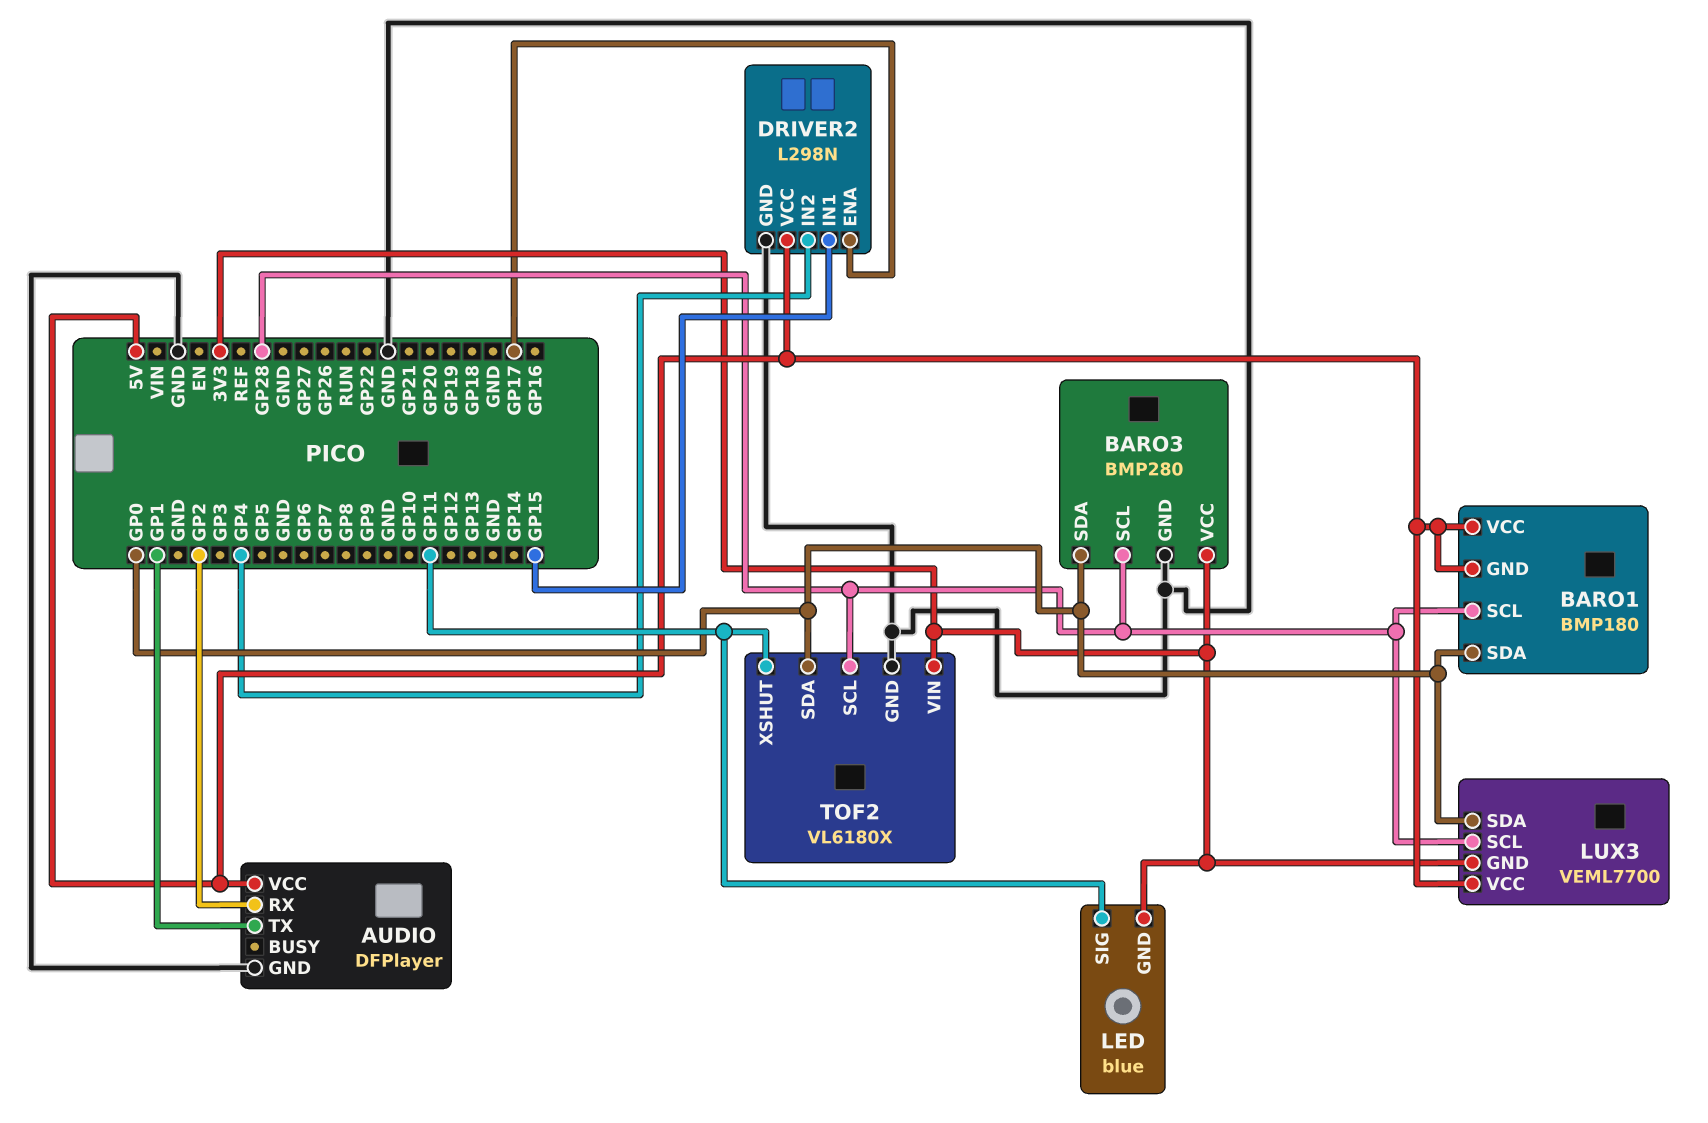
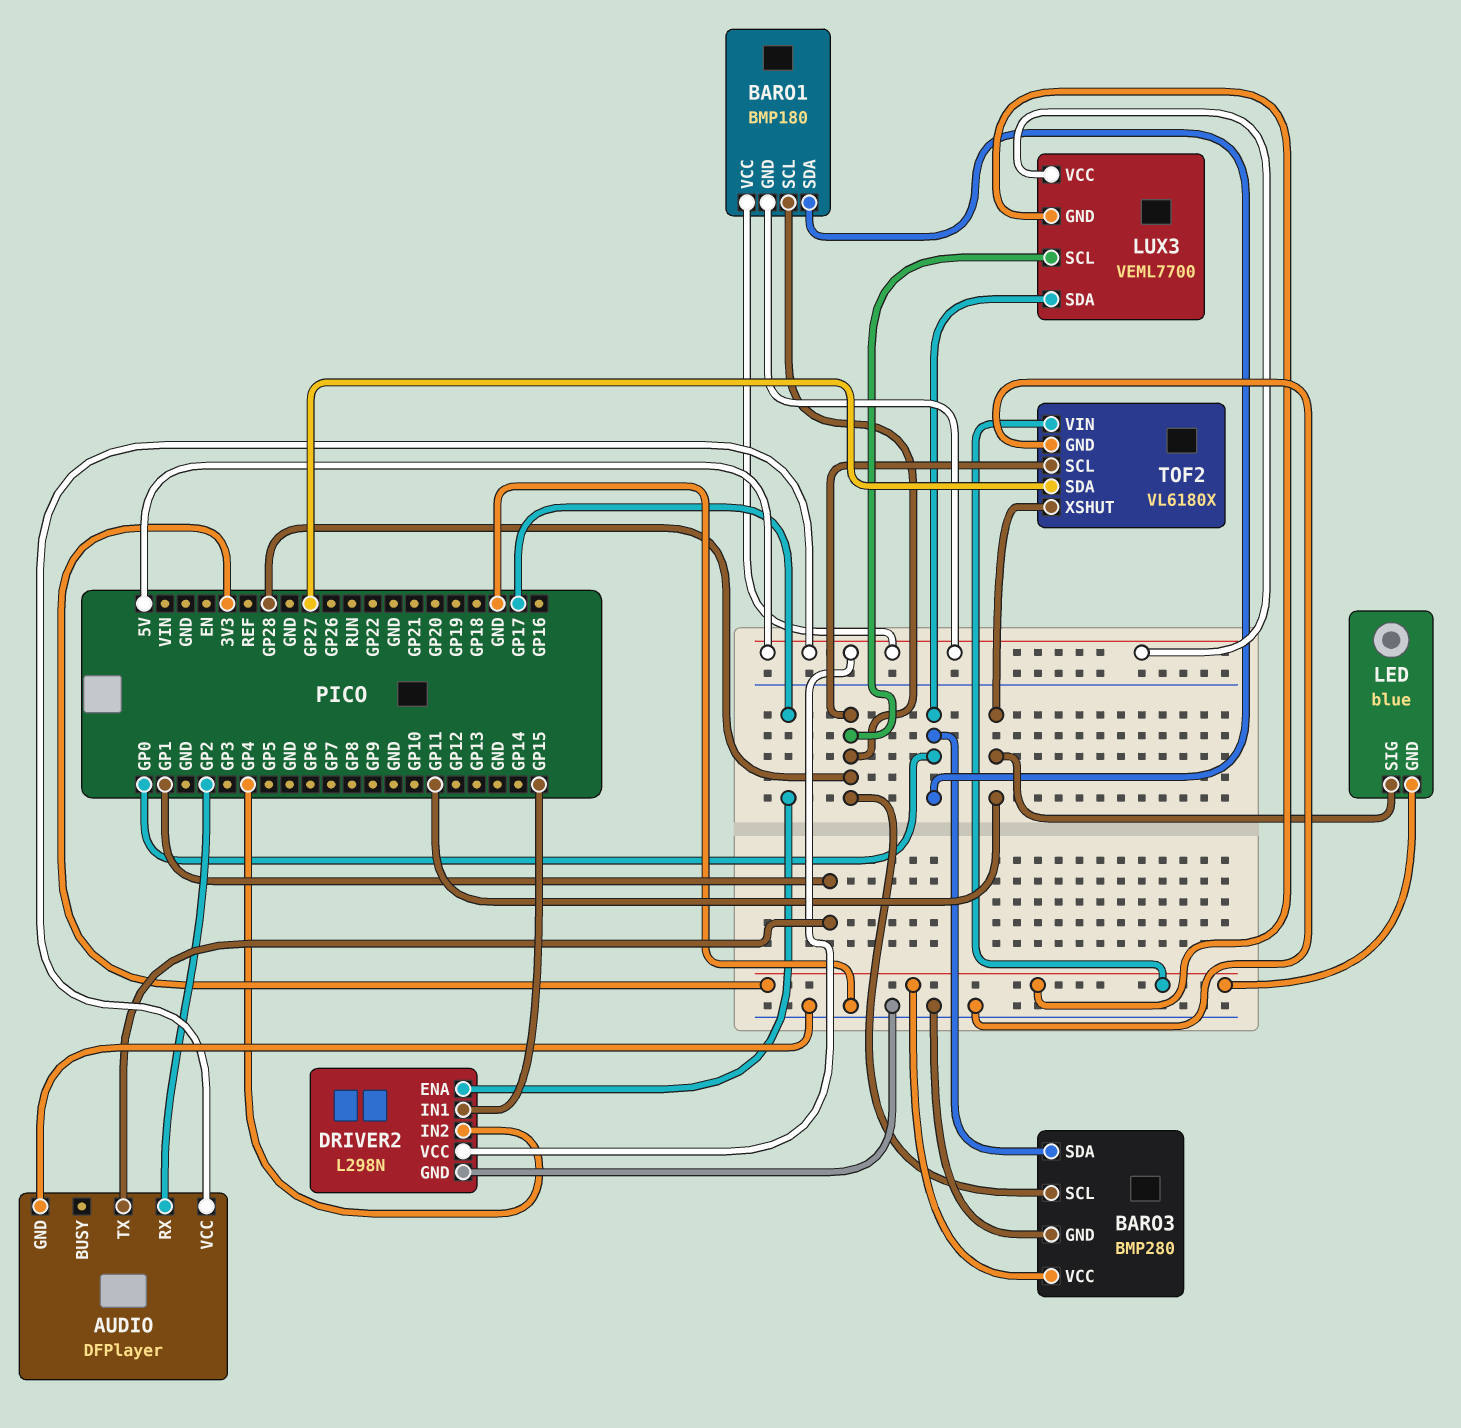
TOF2 pin SDA: GP0 -> GP27

